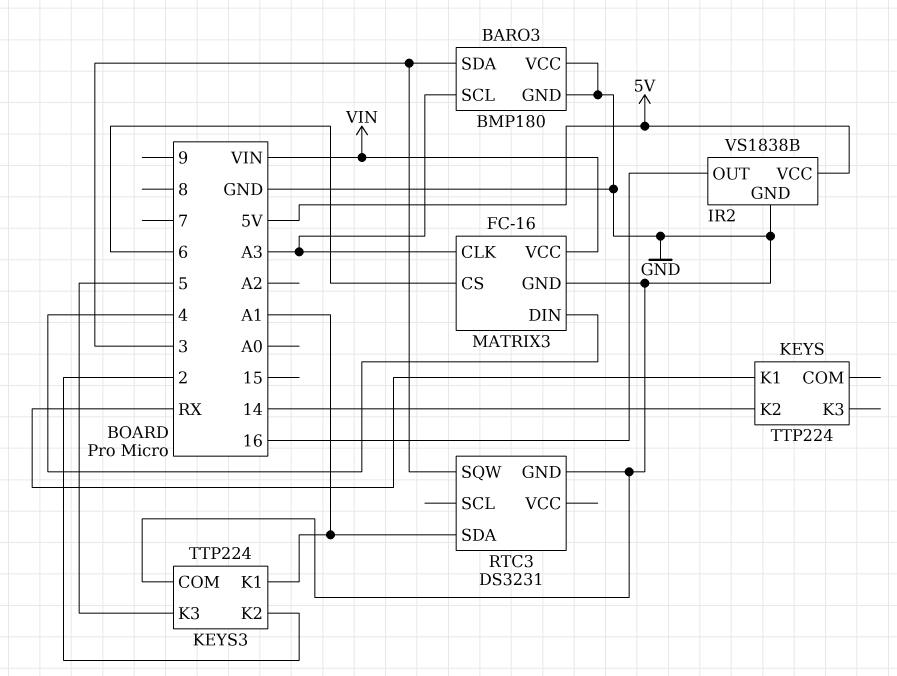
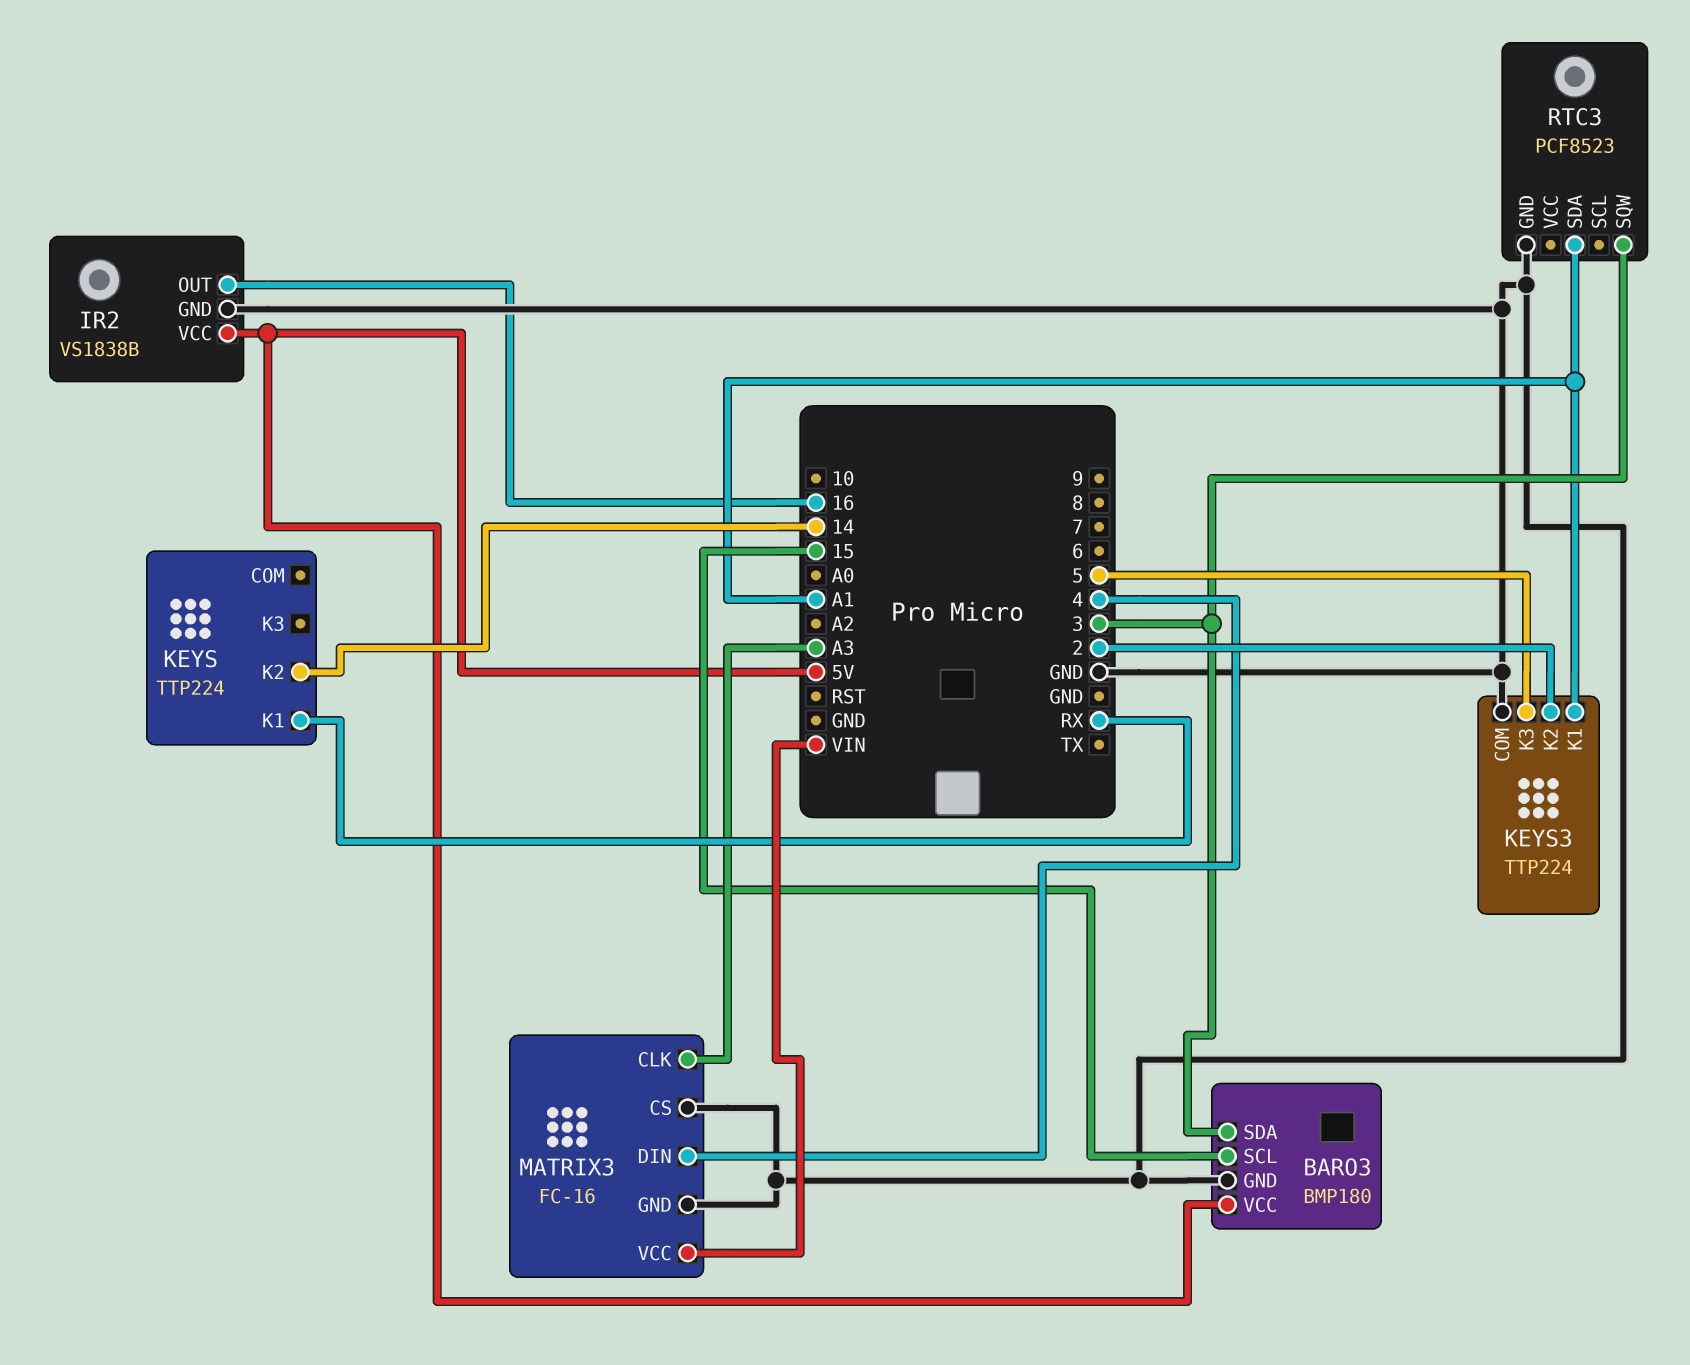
BARO3 pin SCL: A3 -> 15
BARO3 pin VCC: GND -> 5V
MATRIX3 pin CS: 6 -> GND
RTC3: DS3231 -> PCF8523

